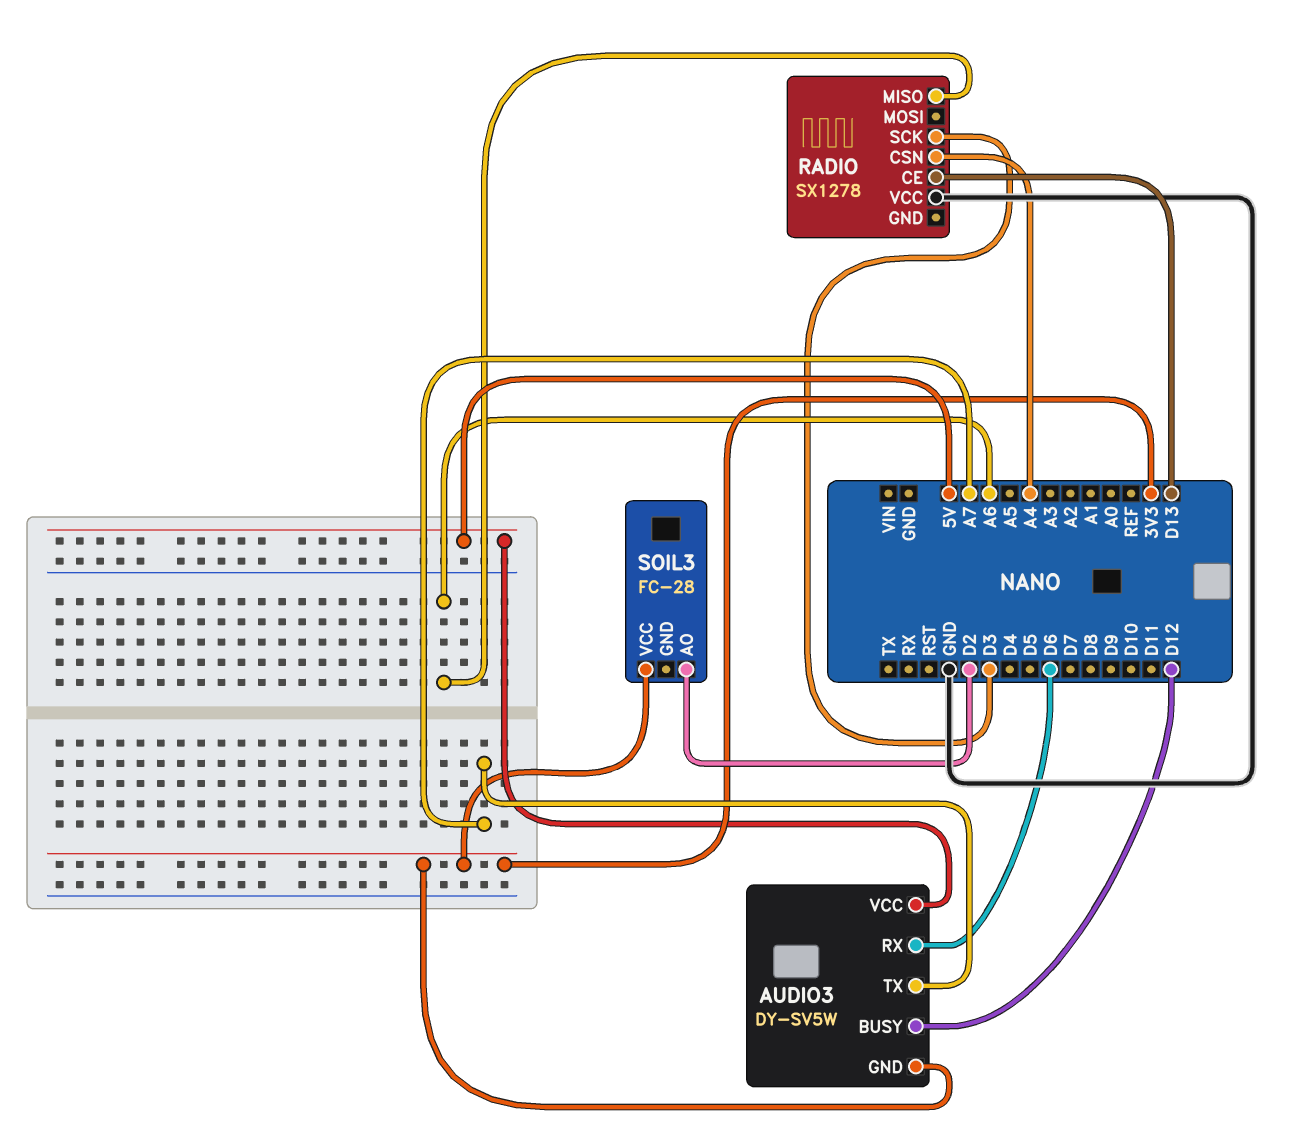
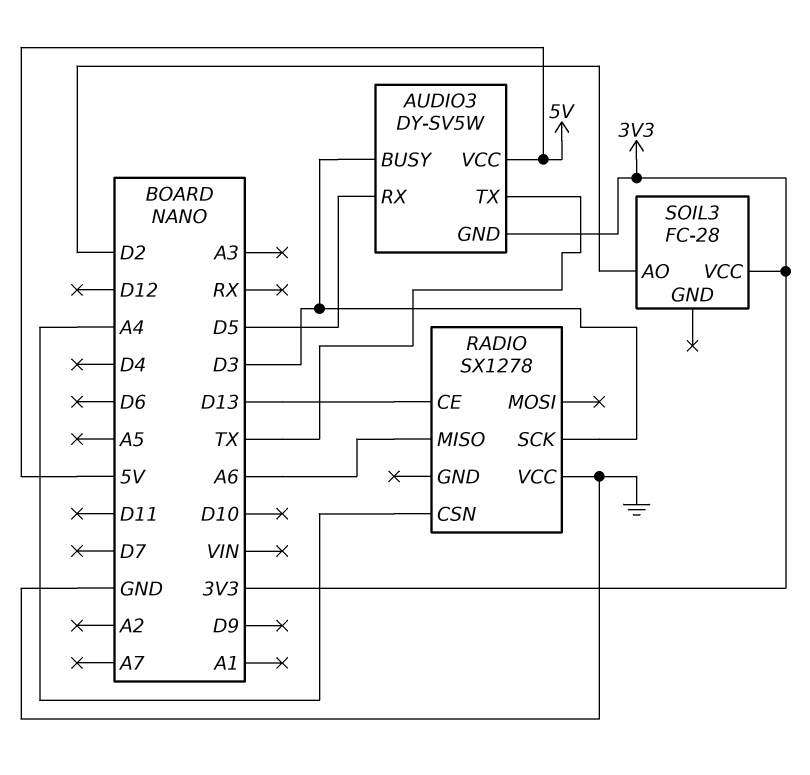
AUDIO3 pin BUSY: D12 -> D3
AUDIO3 pin RX: D6 -> D5
AUDIO3 pin TX: A7 -> TX

